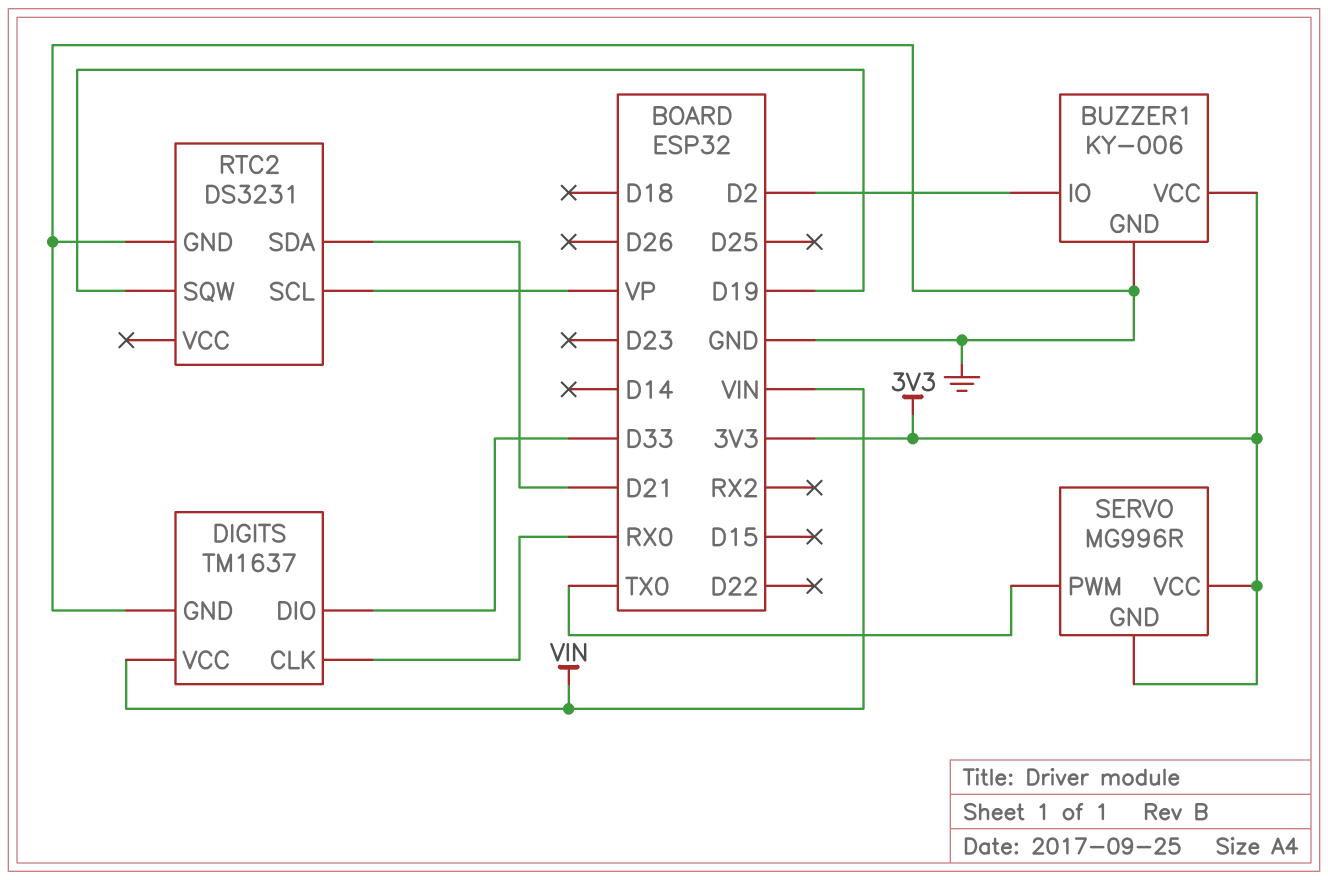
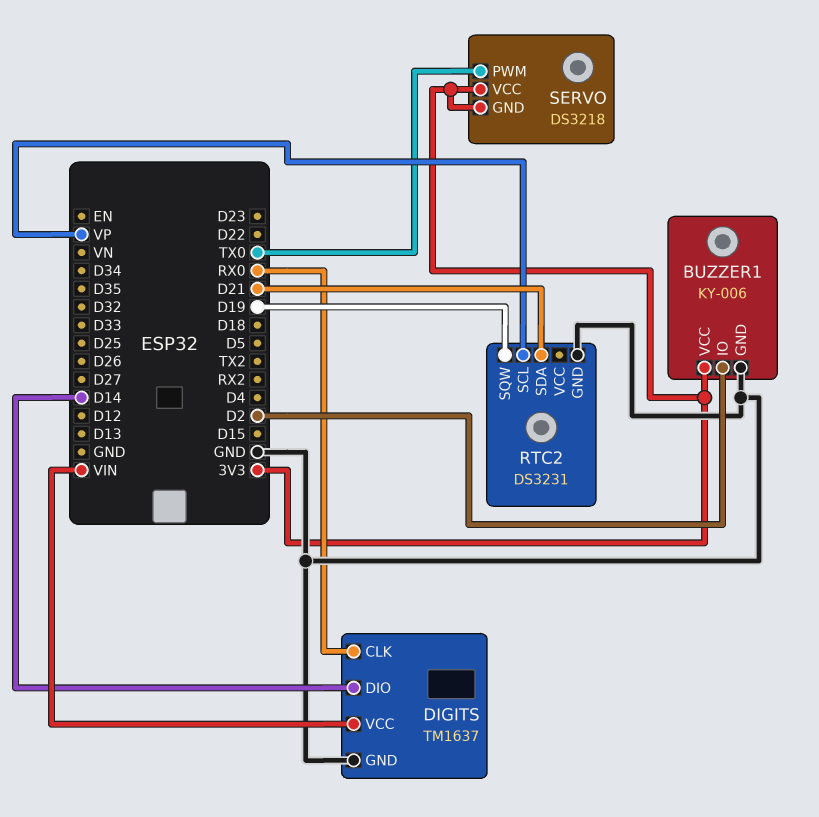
DIGITS pin DIO: D33 -> D14
SERVO: MG996R -> DS3218

